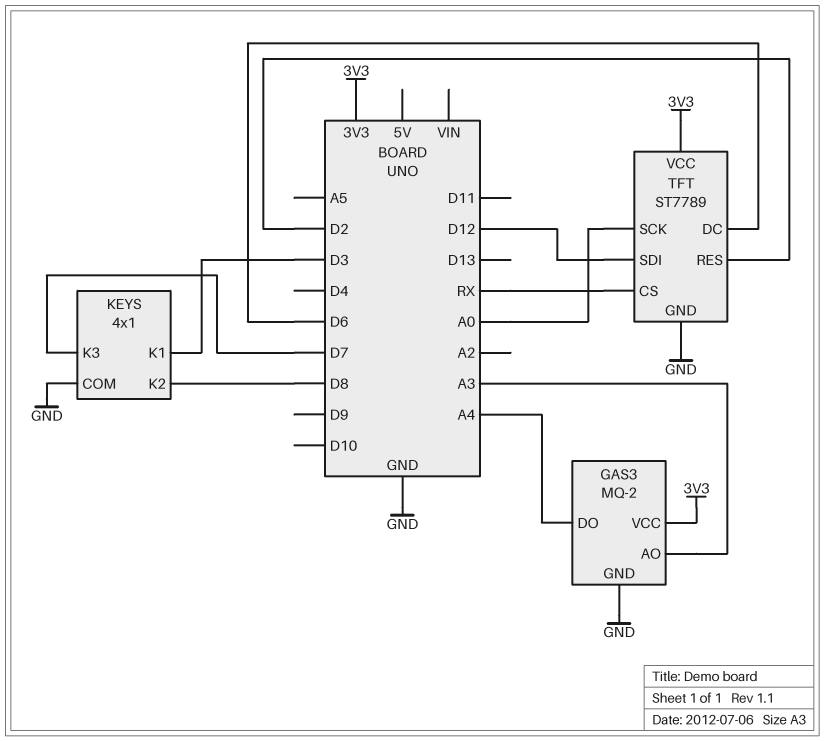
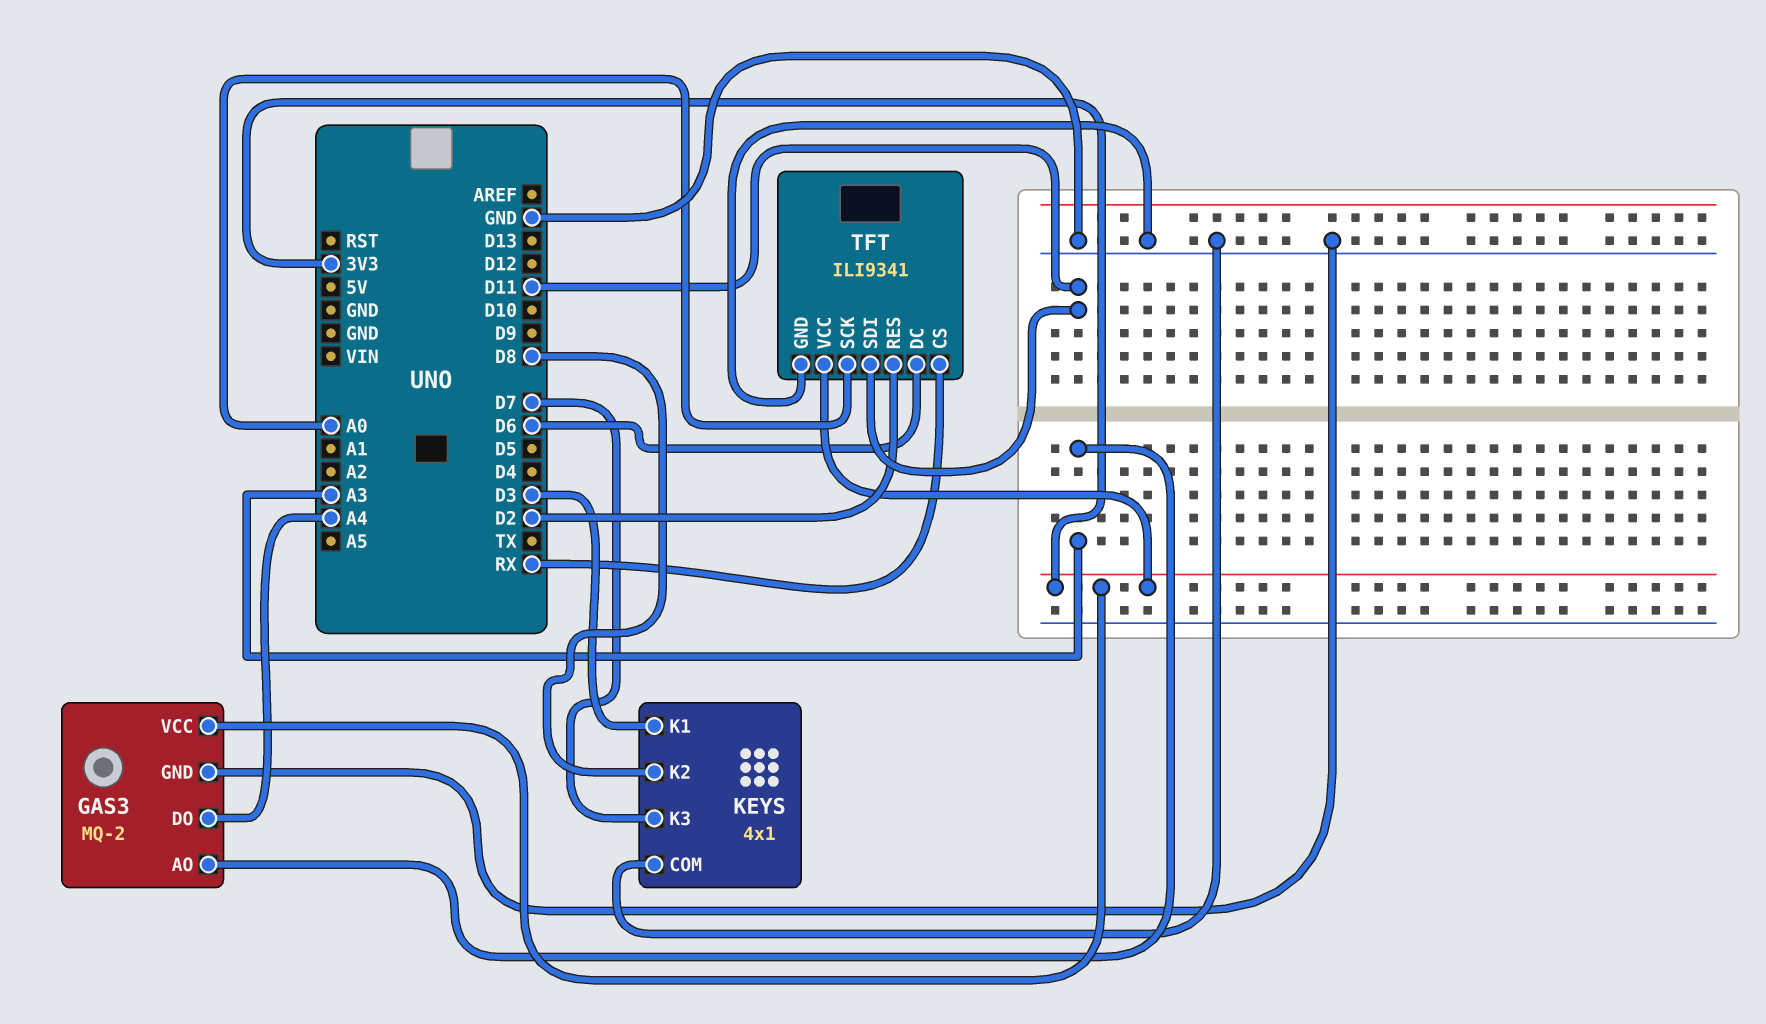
TFT: ST7789 -> ILI9341
TFT pin SDI: D12 -> D11

